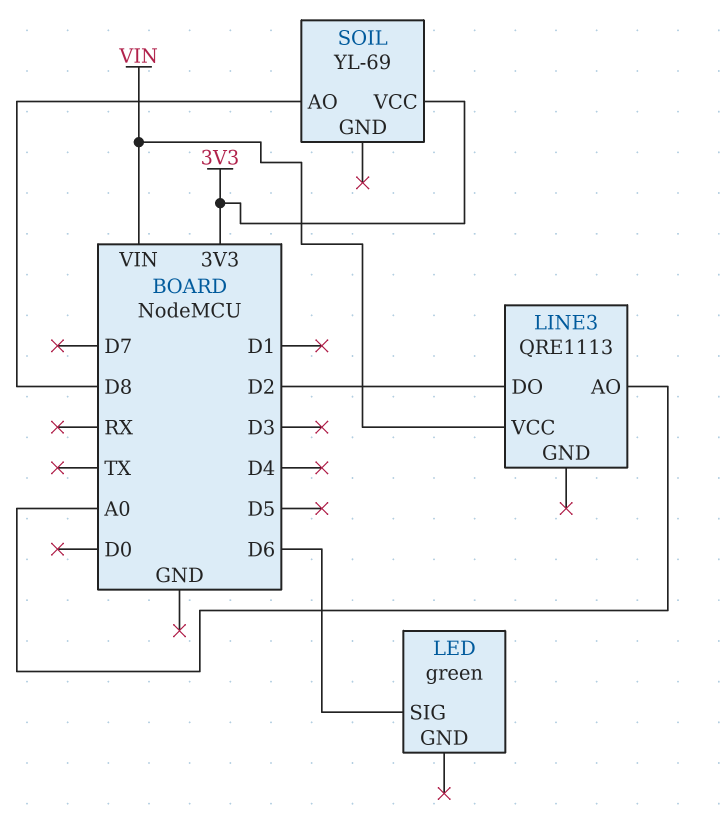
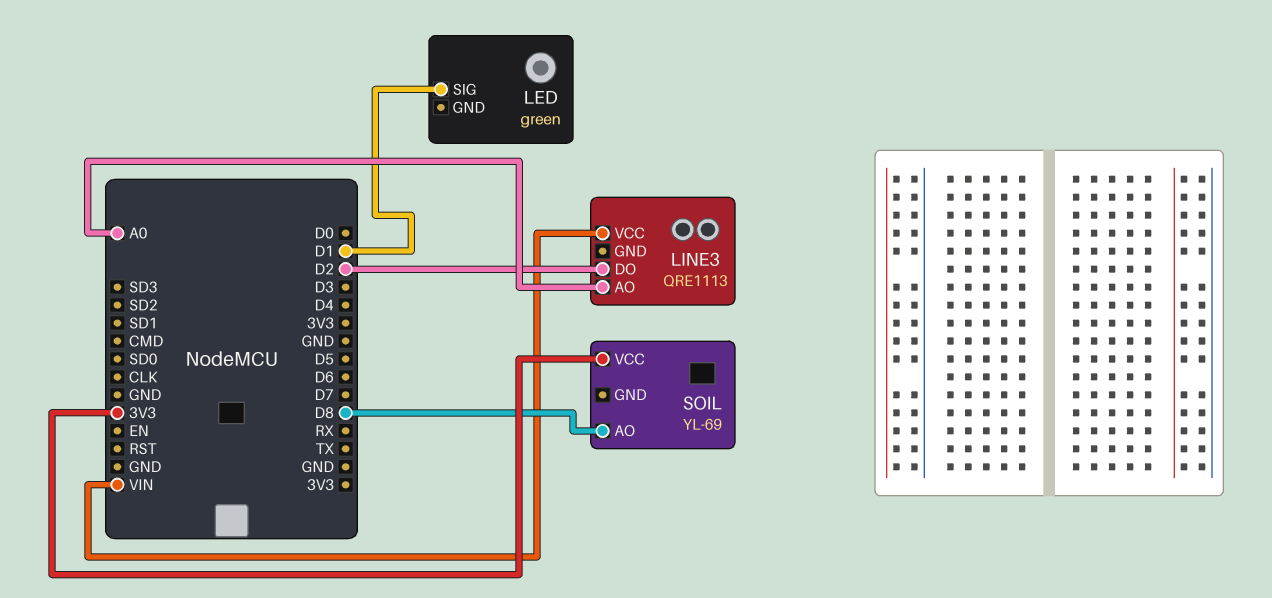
LED pin SIG: D6 -> D1

